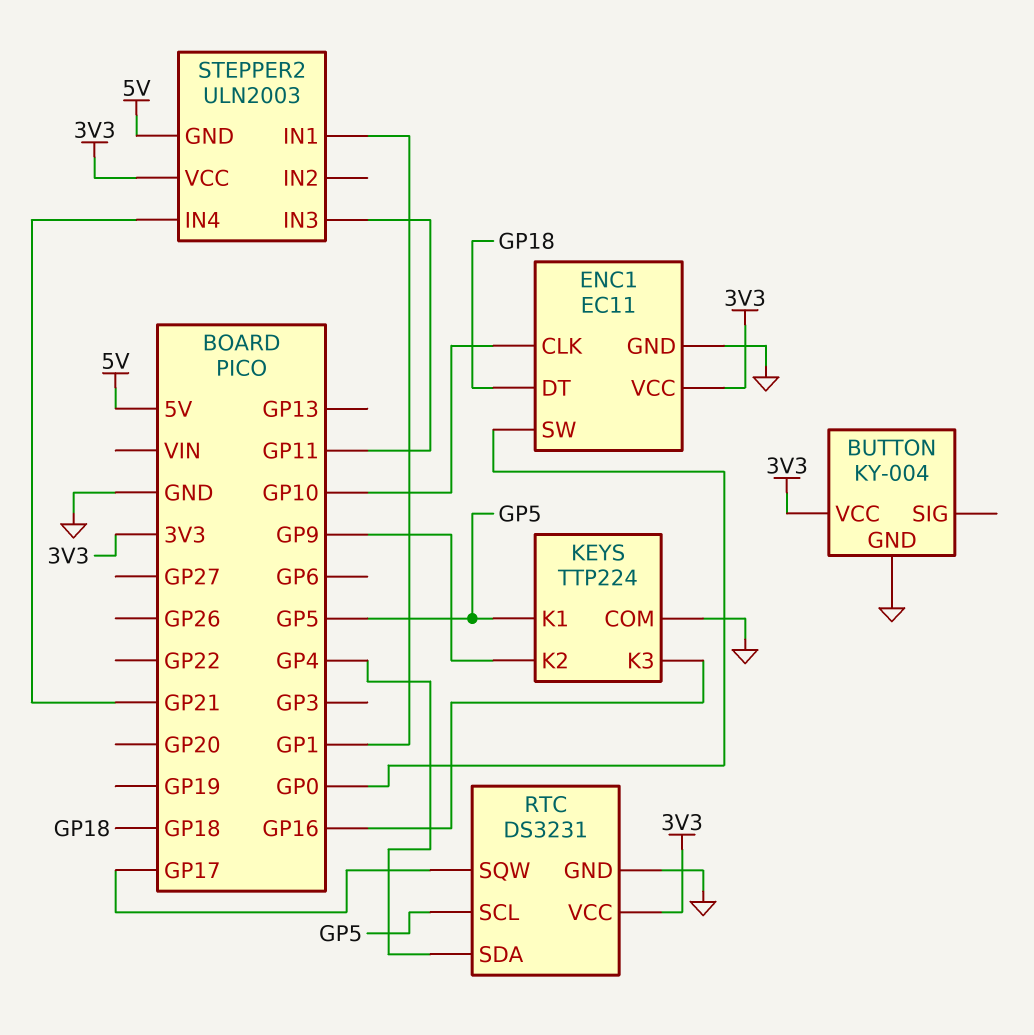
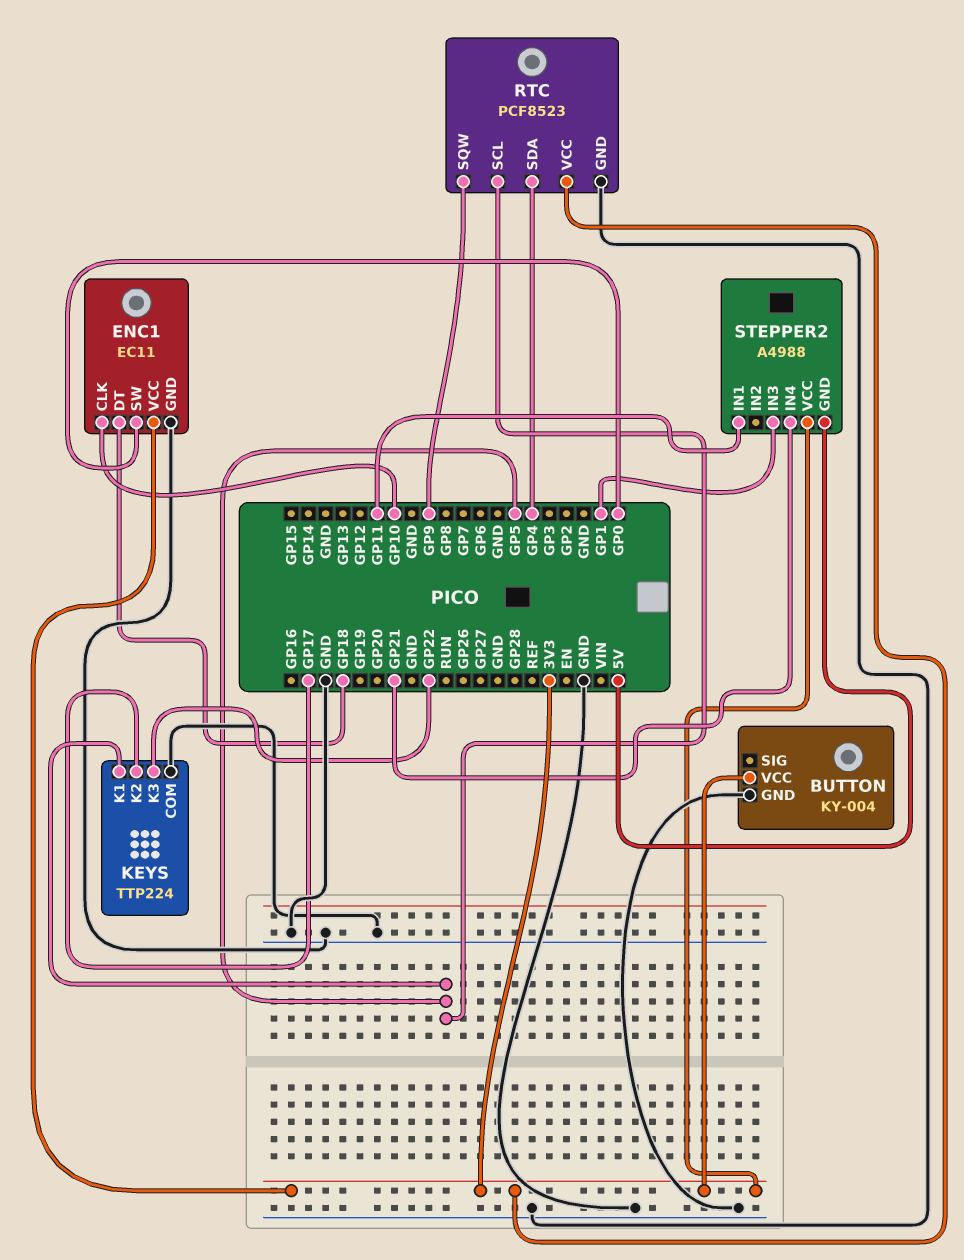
KEYS pin K2: GP9 -> GP17
KEYS pin K3: GP16 -> GP22
RTC: DS3231 -> PCF8523
RTC pin SQW: GP17 -> GP9
STEPPER2: ULN2003 -> A4988
STEPPER2 pin IN1: GP1 -> GP11
STEPPER2 pin IN3: GP11 -> GP1

